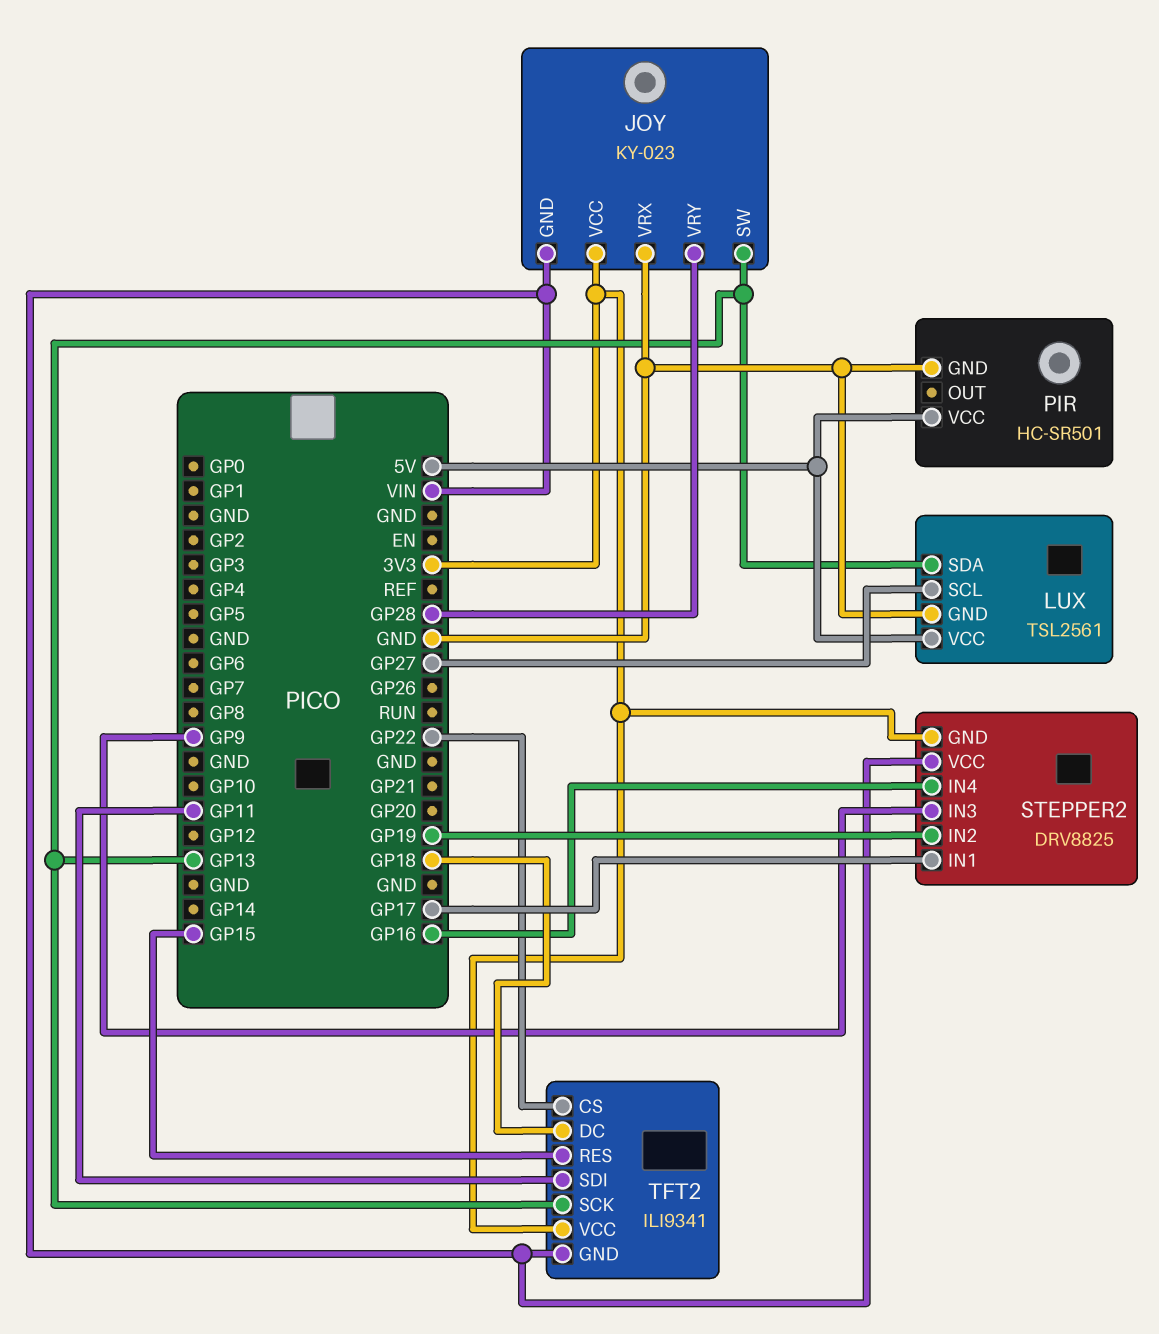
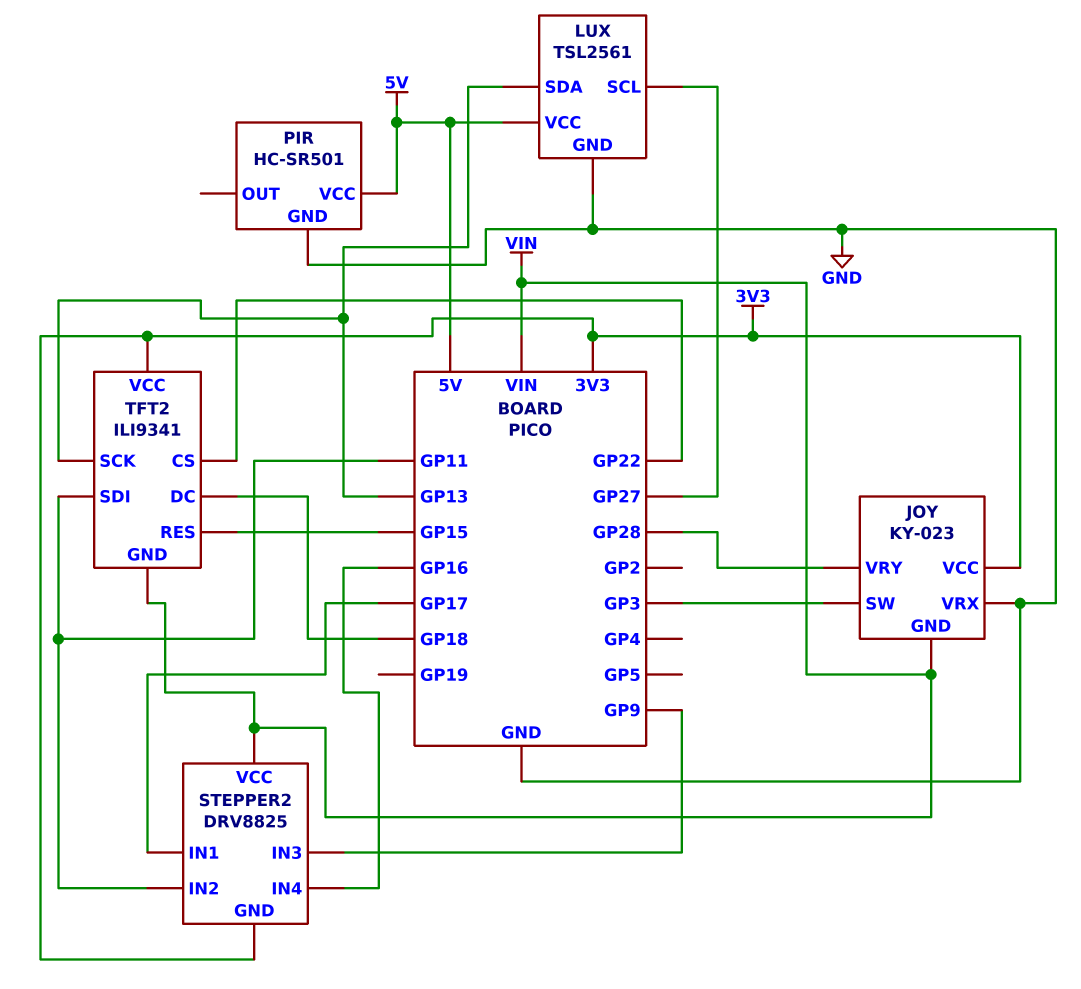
JOY pin SW: GP13 -> GP3
STEPPER2 pin IN2: GP19 -> GP11

